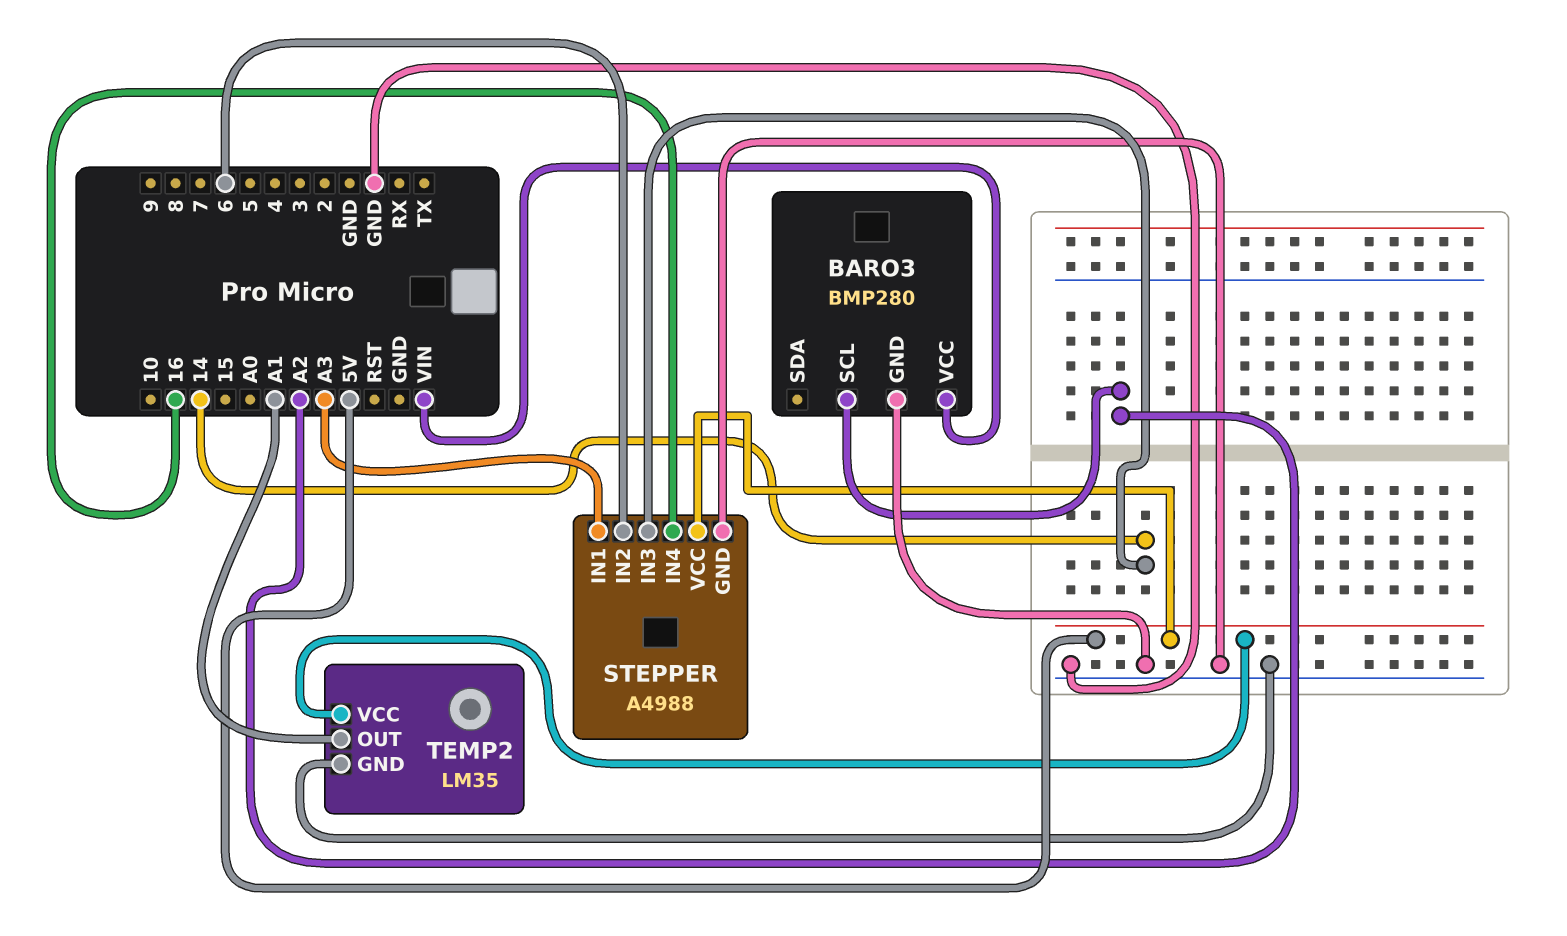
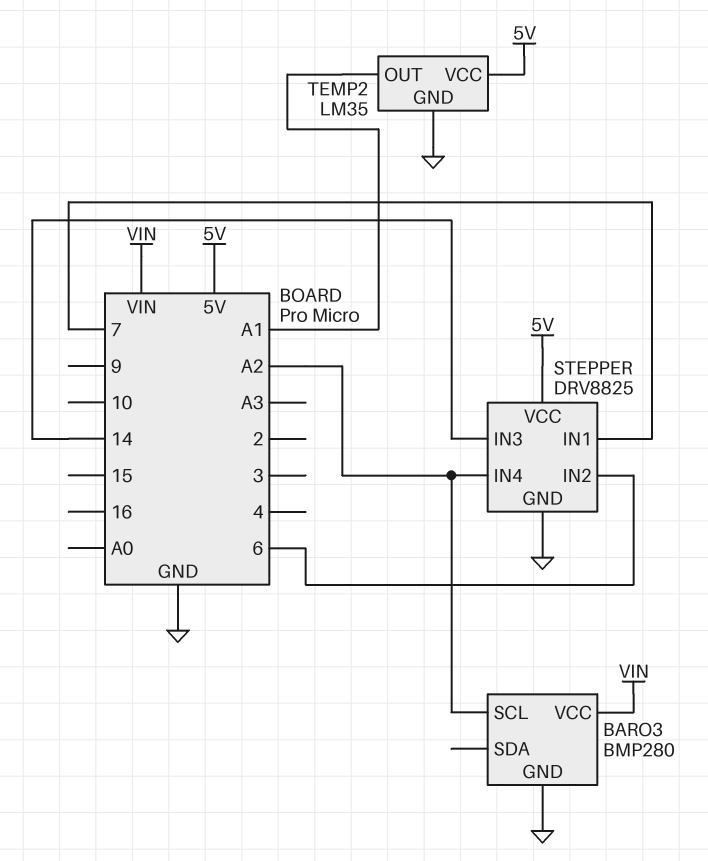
STEPPER: A4988 -> DRV8825
STEPPER pin IN1: A3 -> 7
STEPPER pin IN4: 16 -> A2

